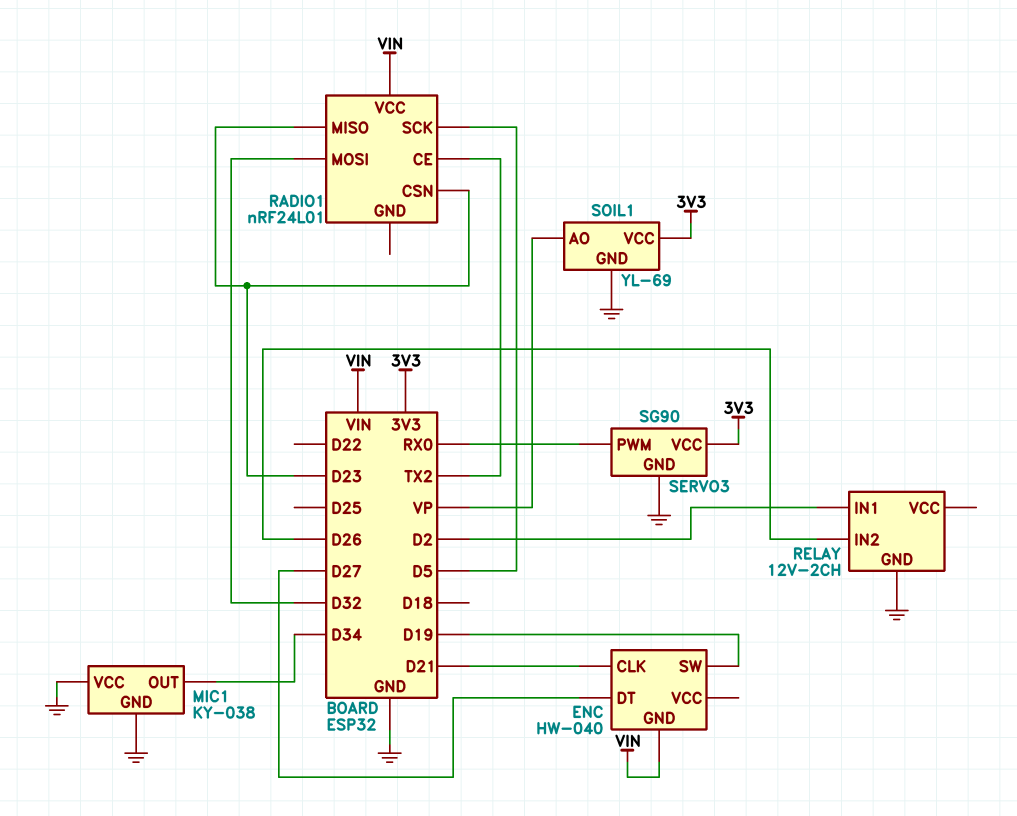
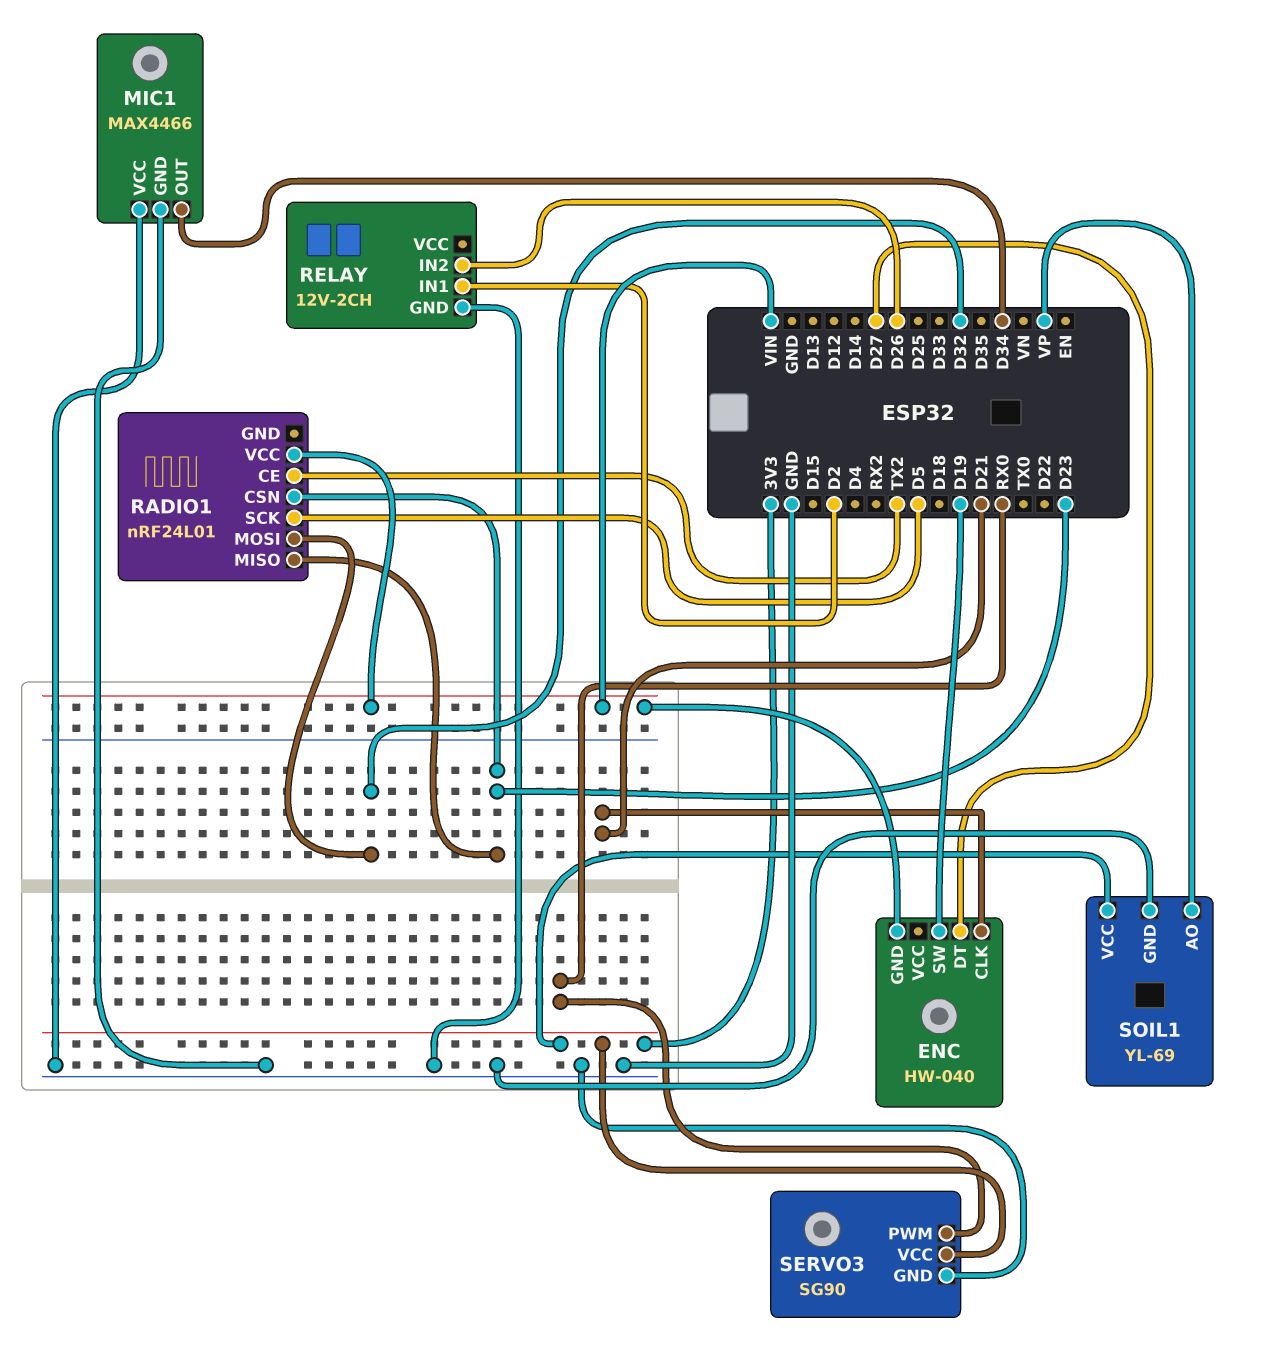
MIC1: KY-038 -> MAX4466

